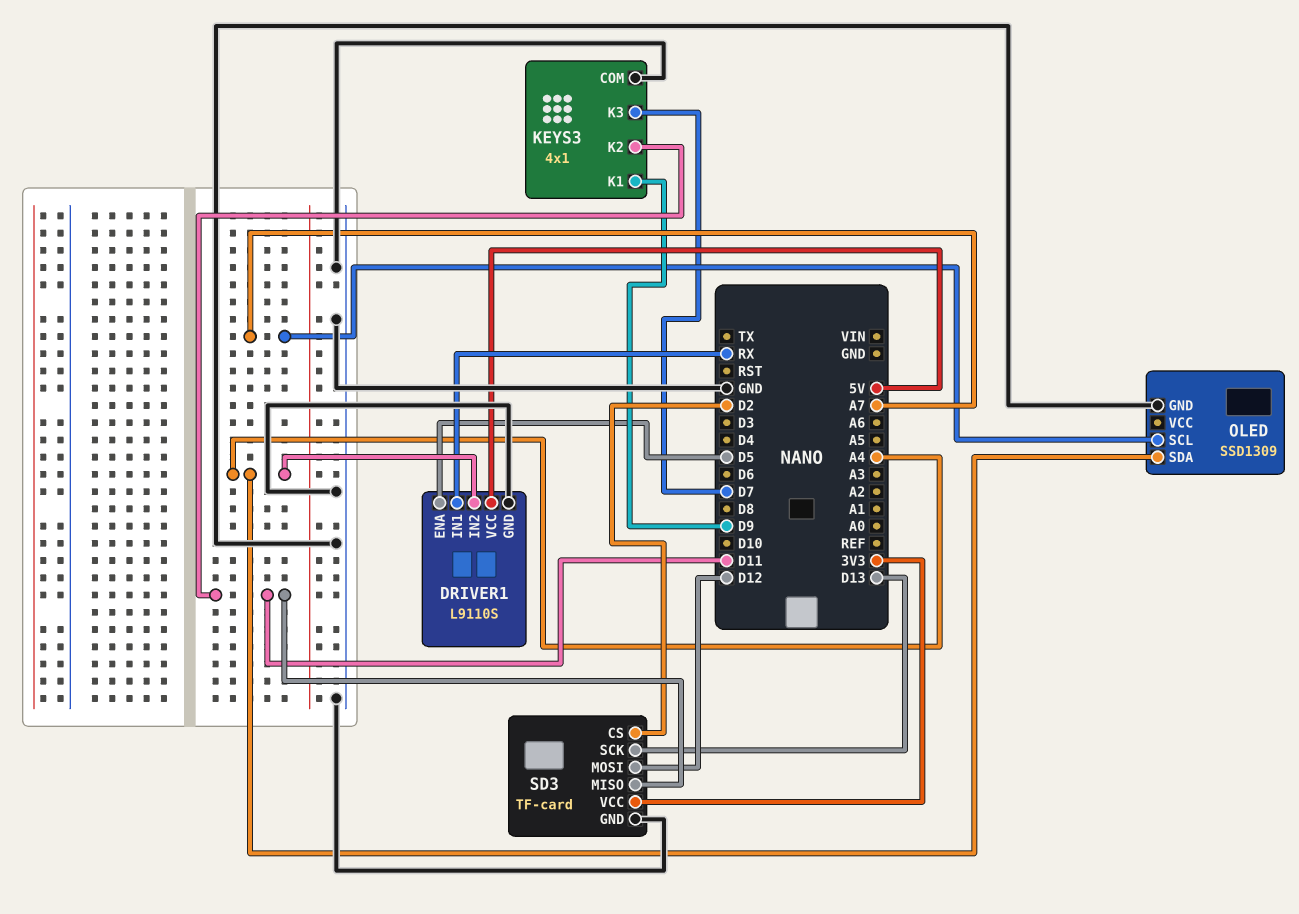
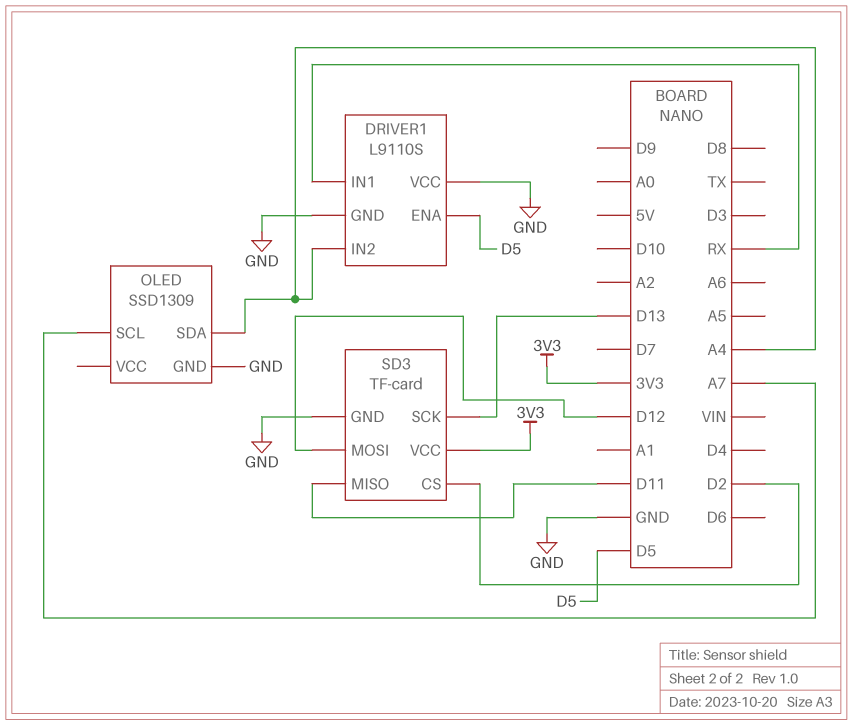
DRIVER1 pin VCC: 5V -> GND
KEYS3: 4x1 -> none
KEYS3 pin COM: GND -> none
KEYS3 pin K1: D9 -> none
KEYS3 pin K2: D11 -> none
KEYS3 pin K3: D7 -> none

